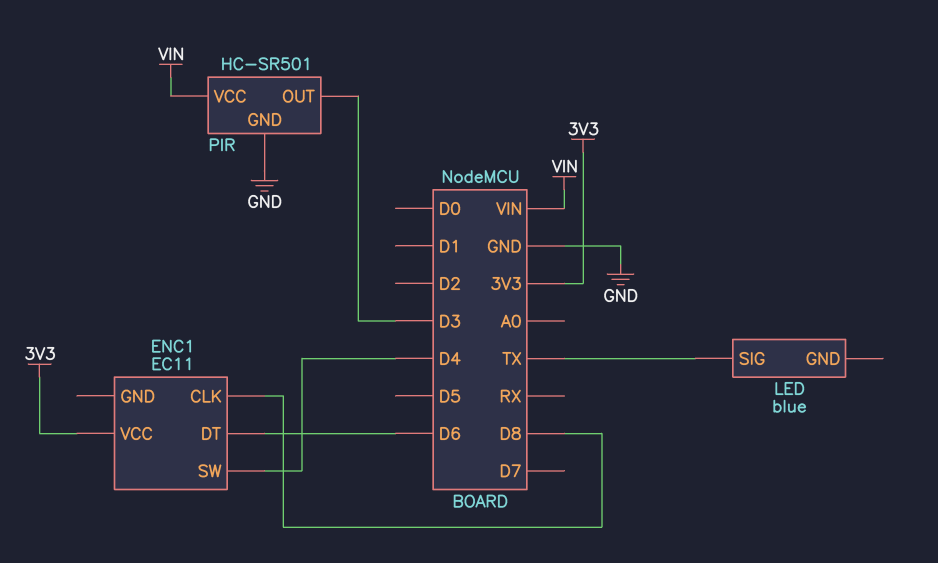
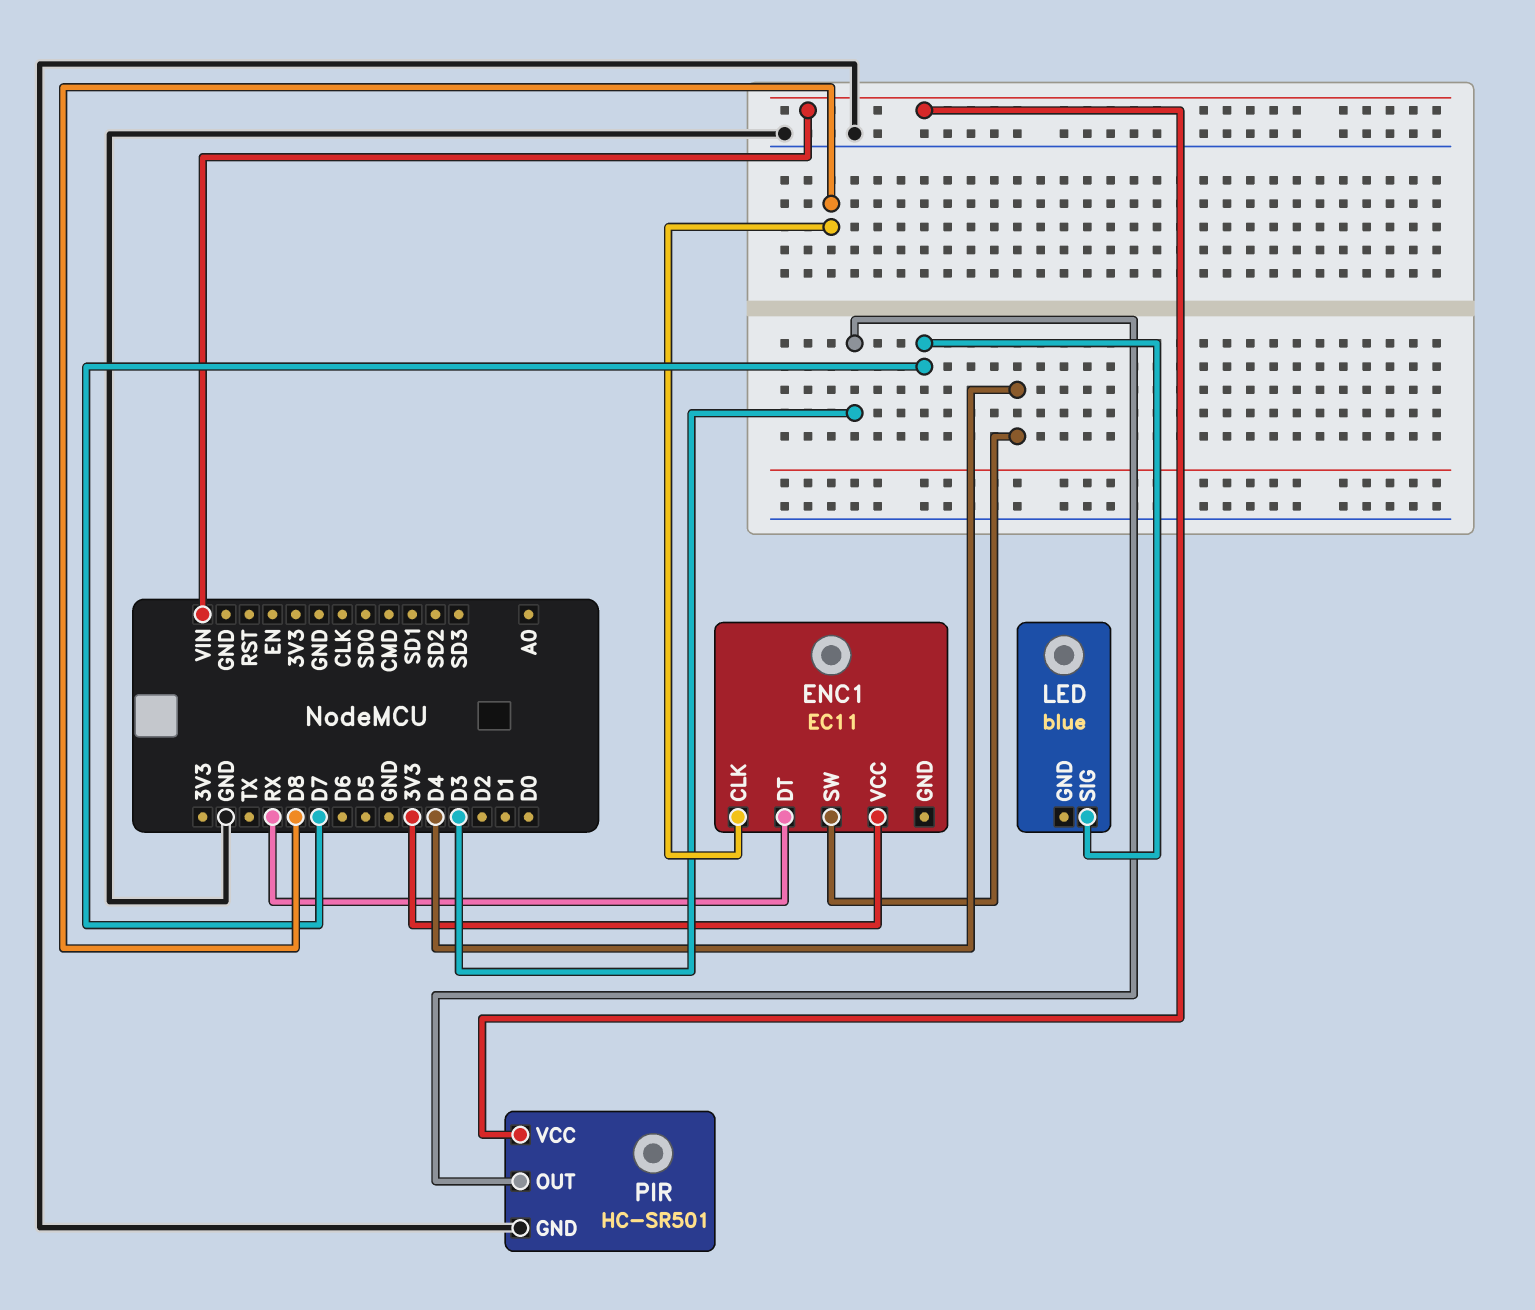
ENC1 pin DT: D6 -> RX
LED pin SIG: TX -> D7

